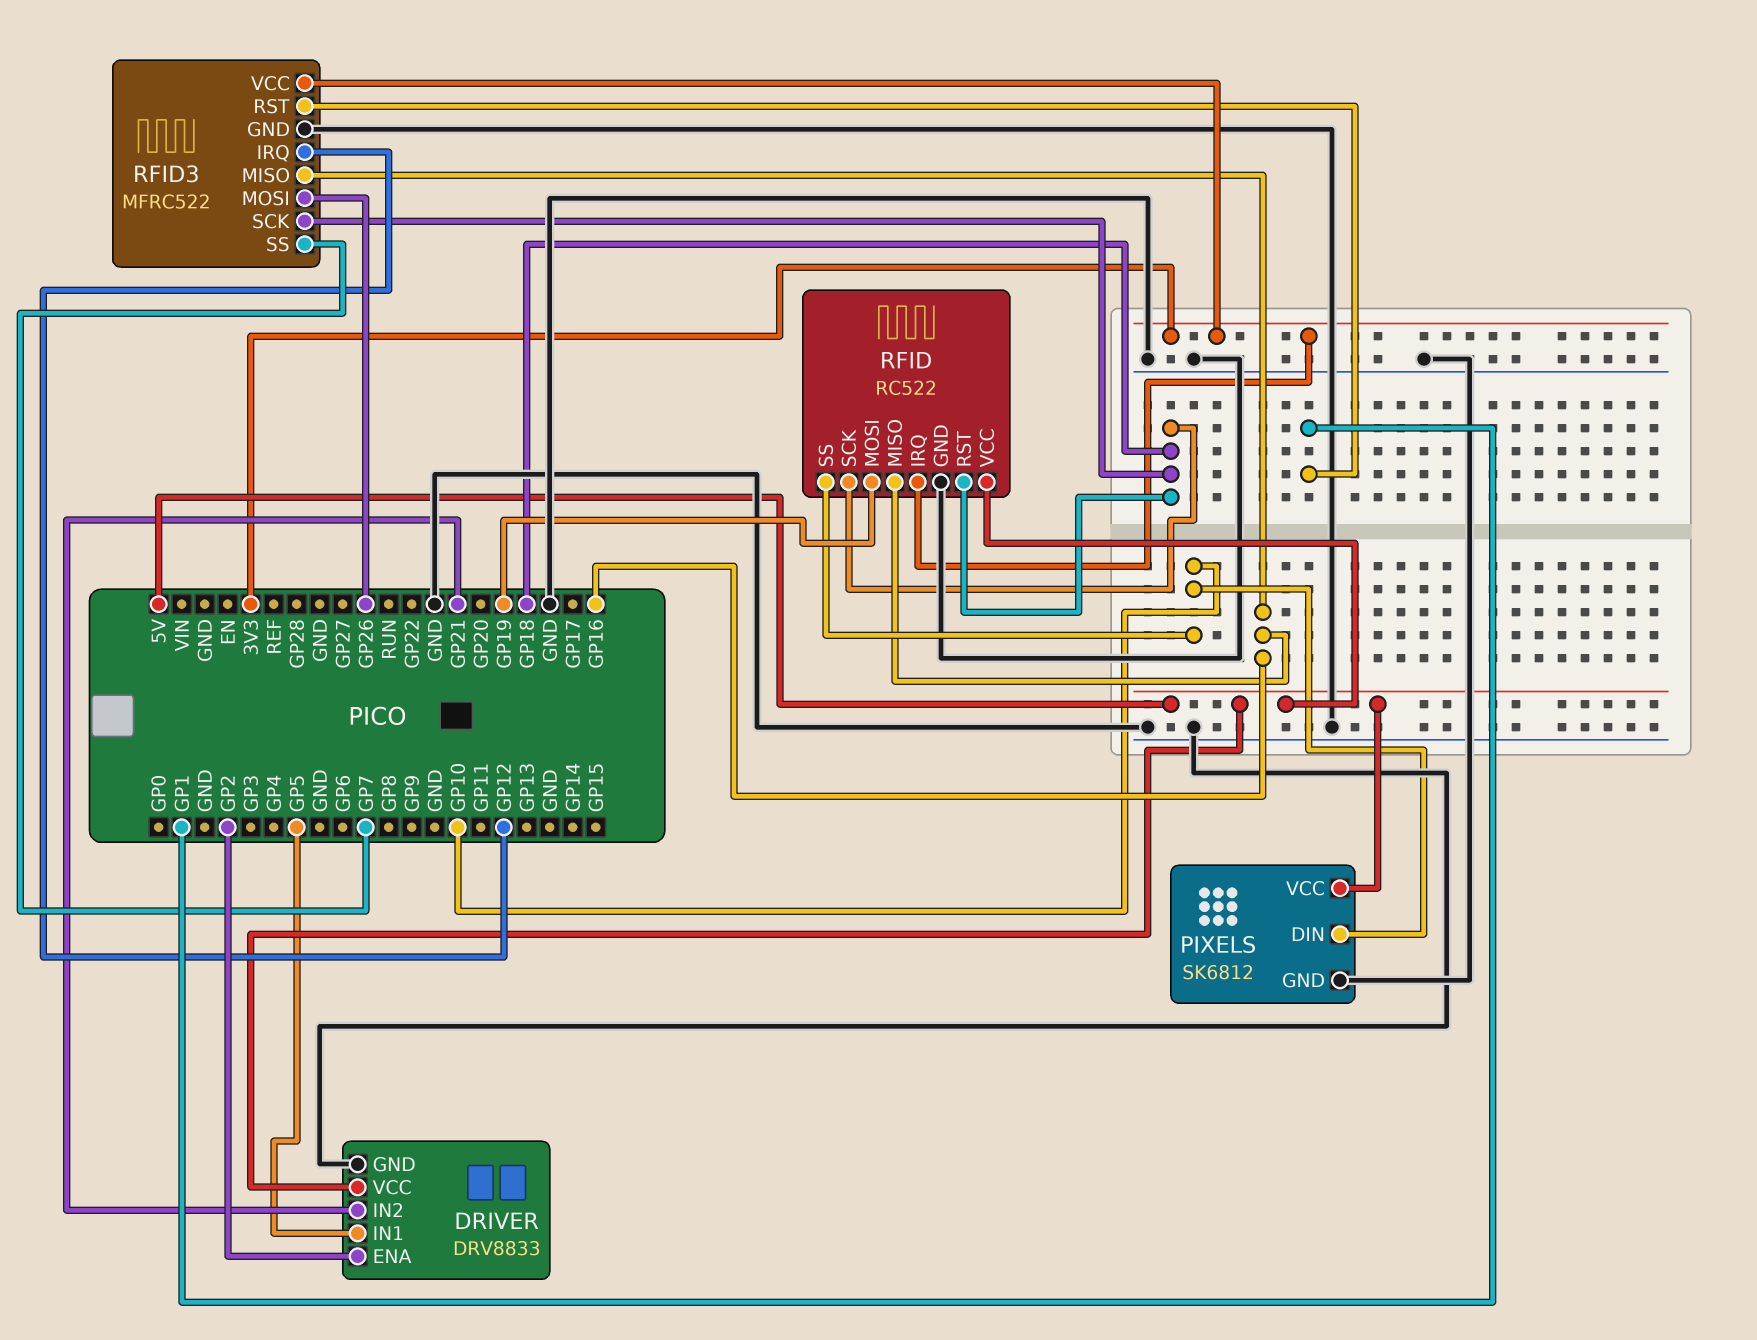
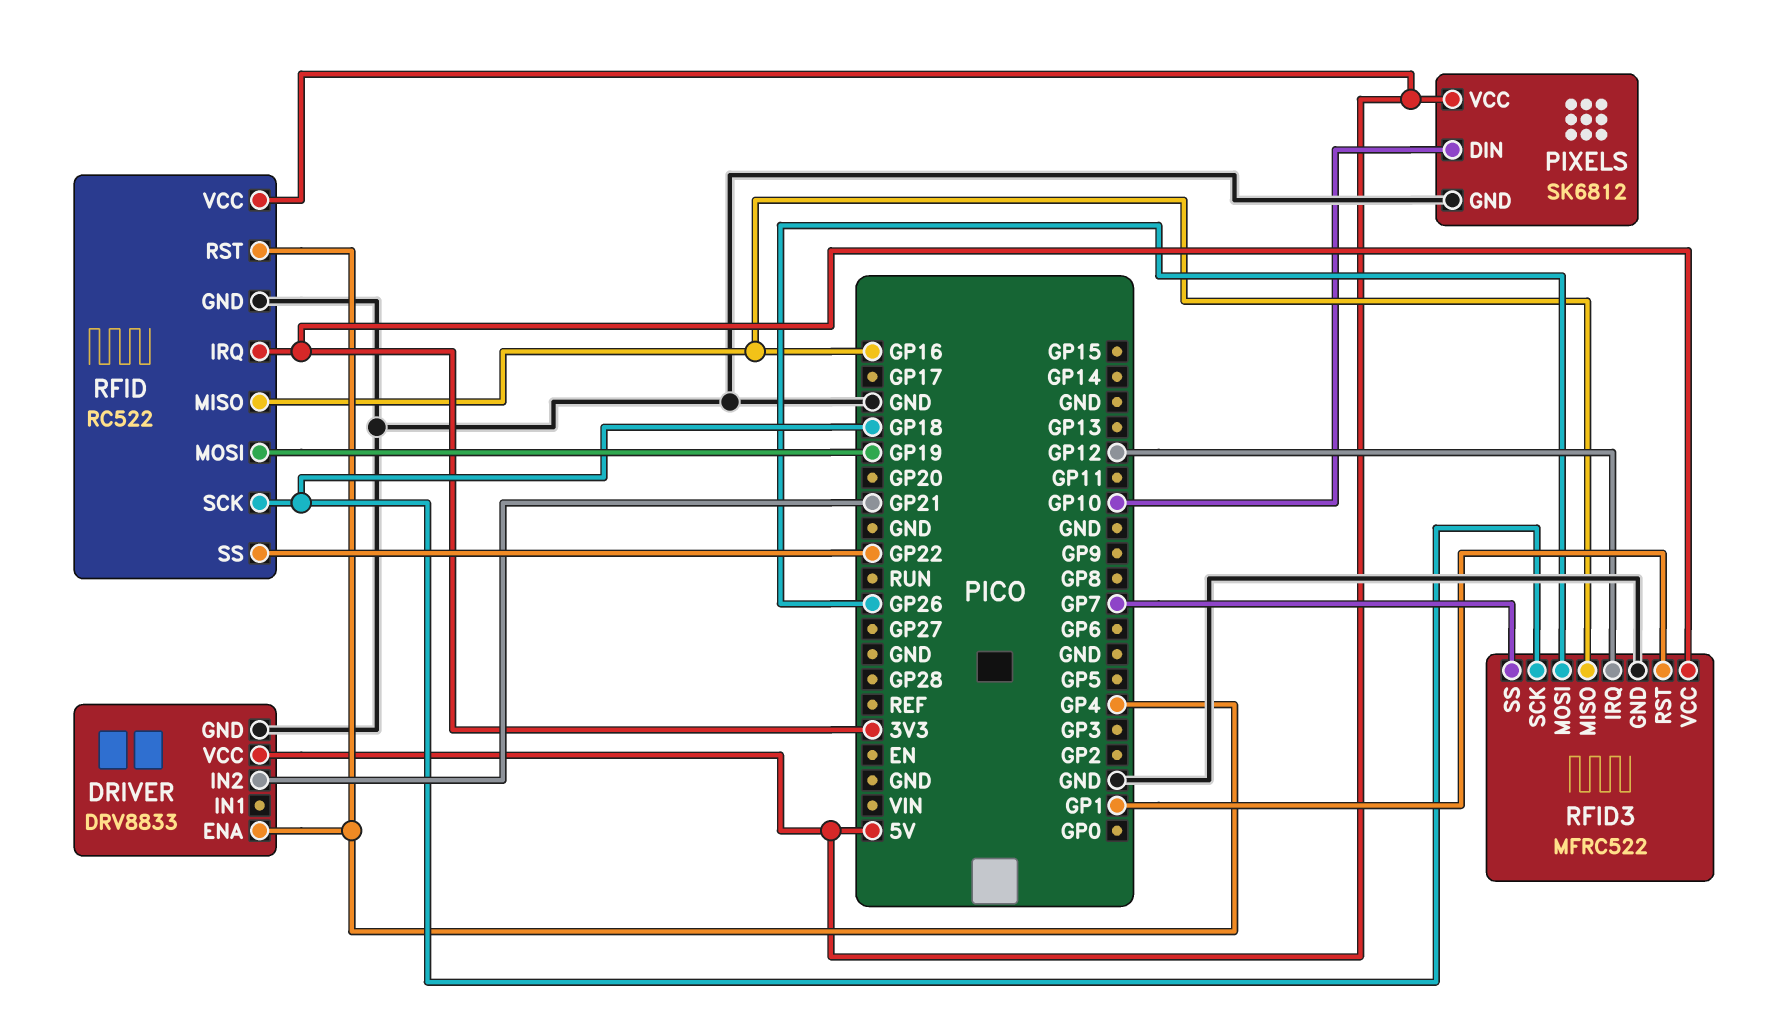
DRIVER pin ENA: GP2 -> GP4
DRIVER pin IN1: GP5 -> none
RFID pin RST: GP18 -> GP4
RFID pin SS: GP10 -> GP22

